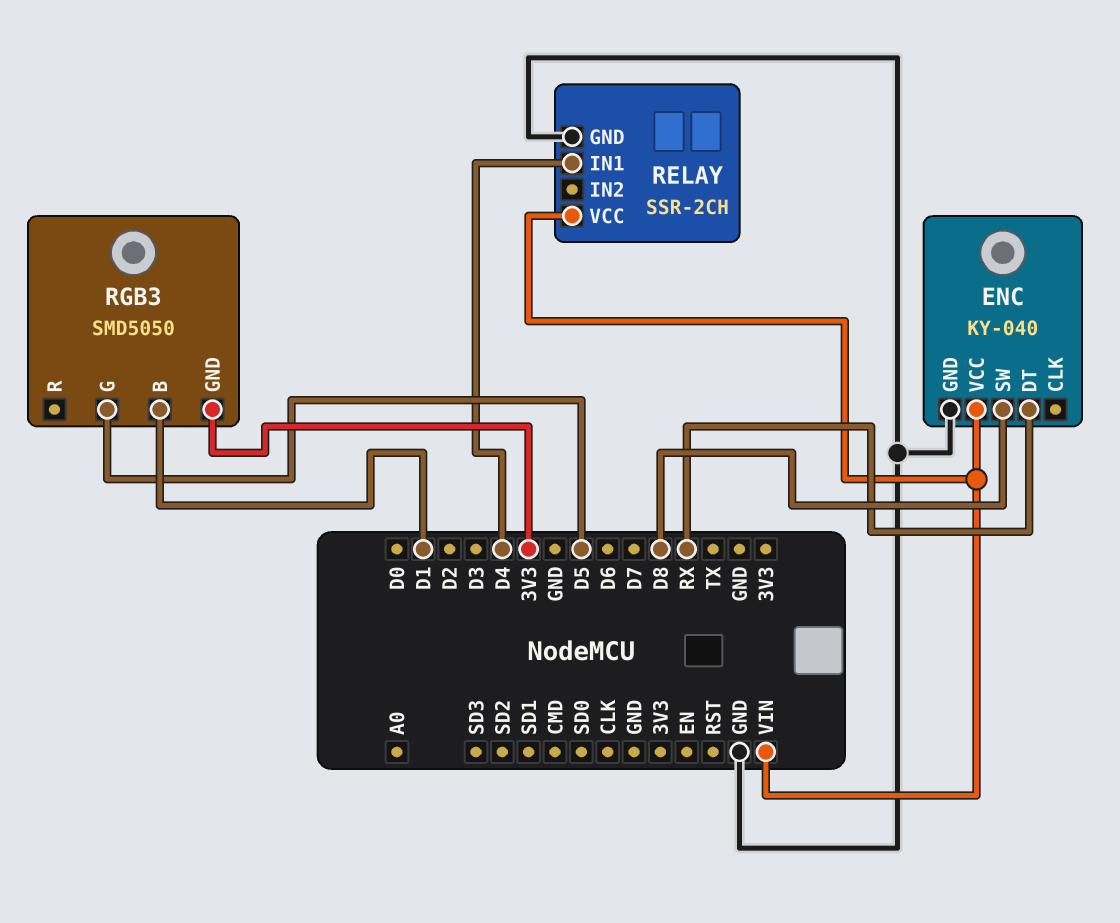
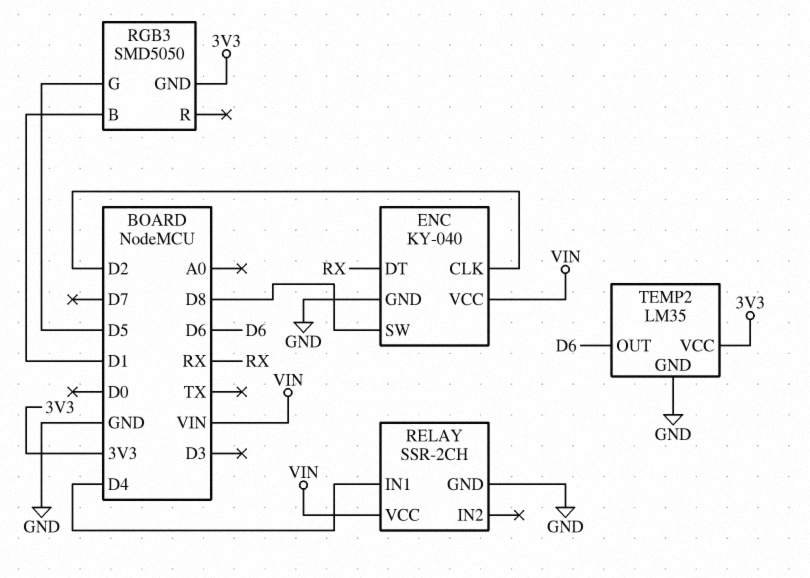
ENC pin CLK: none -> D2
TEMP2: none -> LM35
TEMP2 pin GND: none -> GND
TEMP2 pin OUT: none -> D6
TEMP2 pin VCC: none -> 3V3

